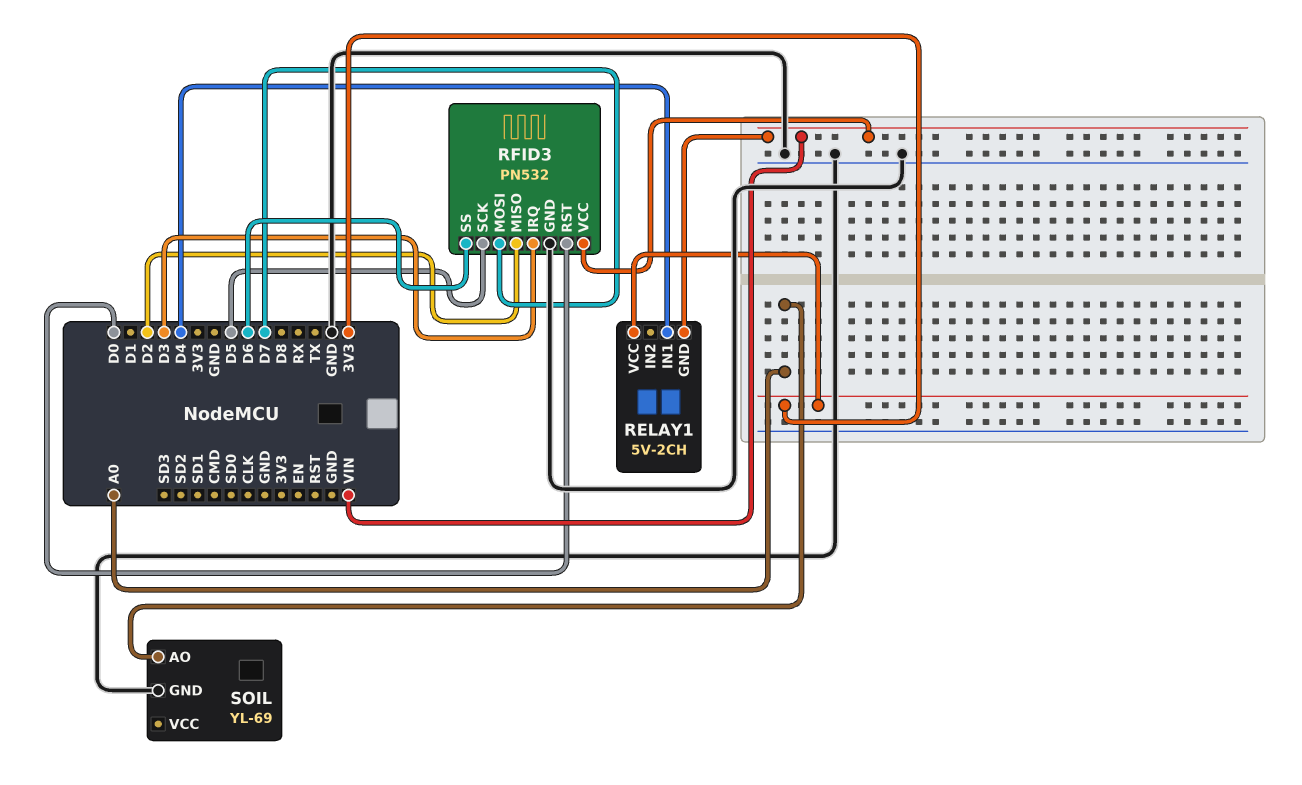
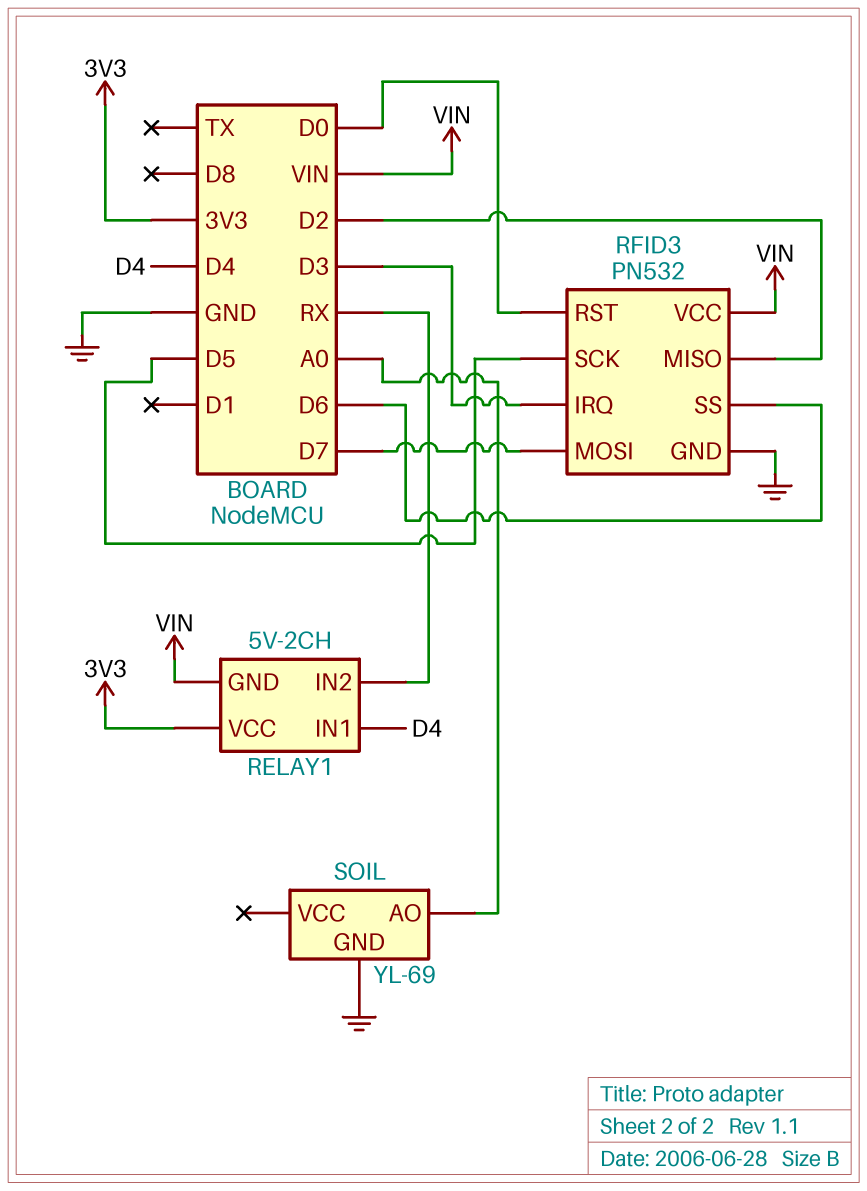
RELAY1 pin IN2: none -> RX

